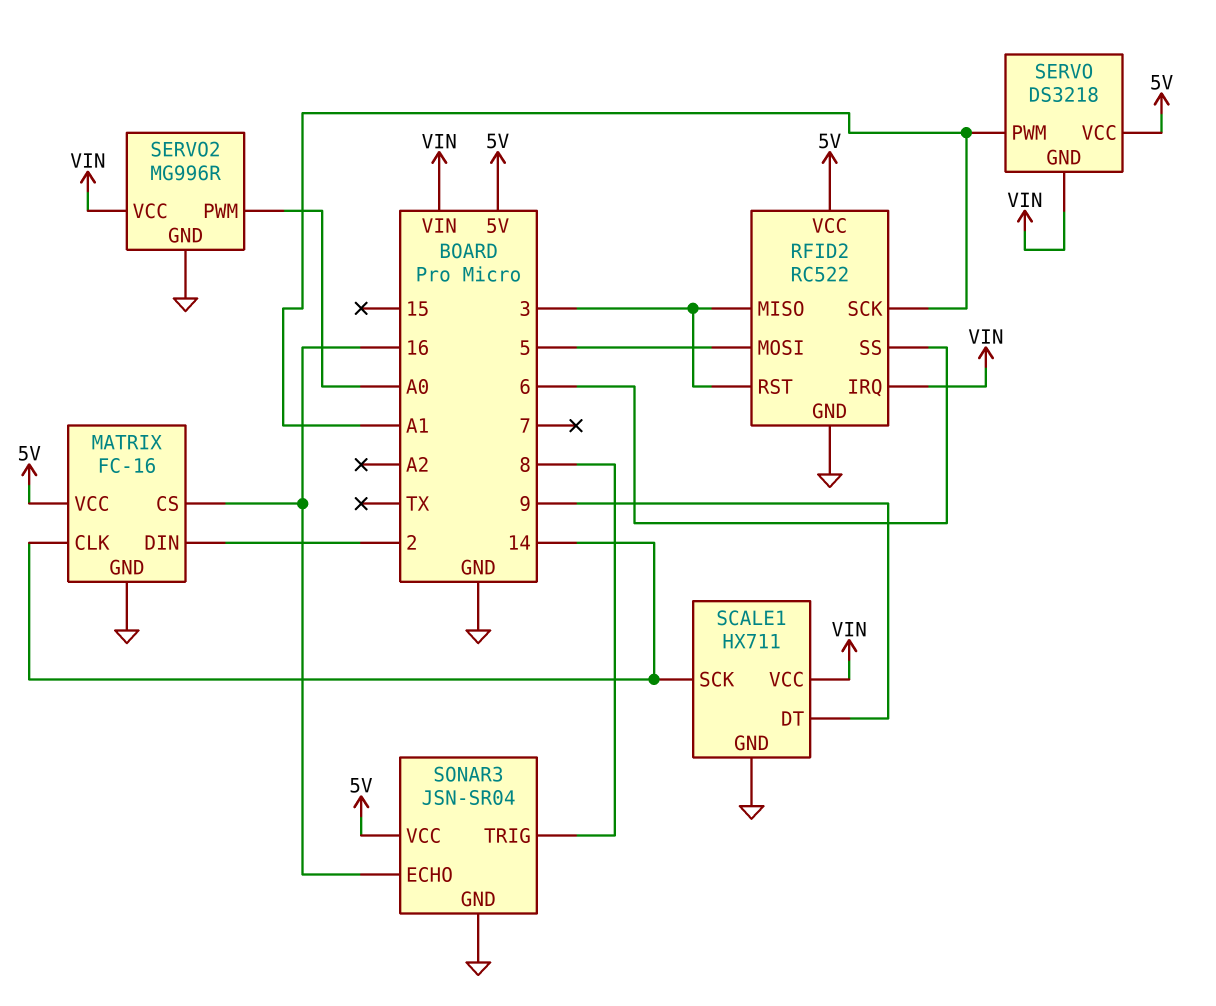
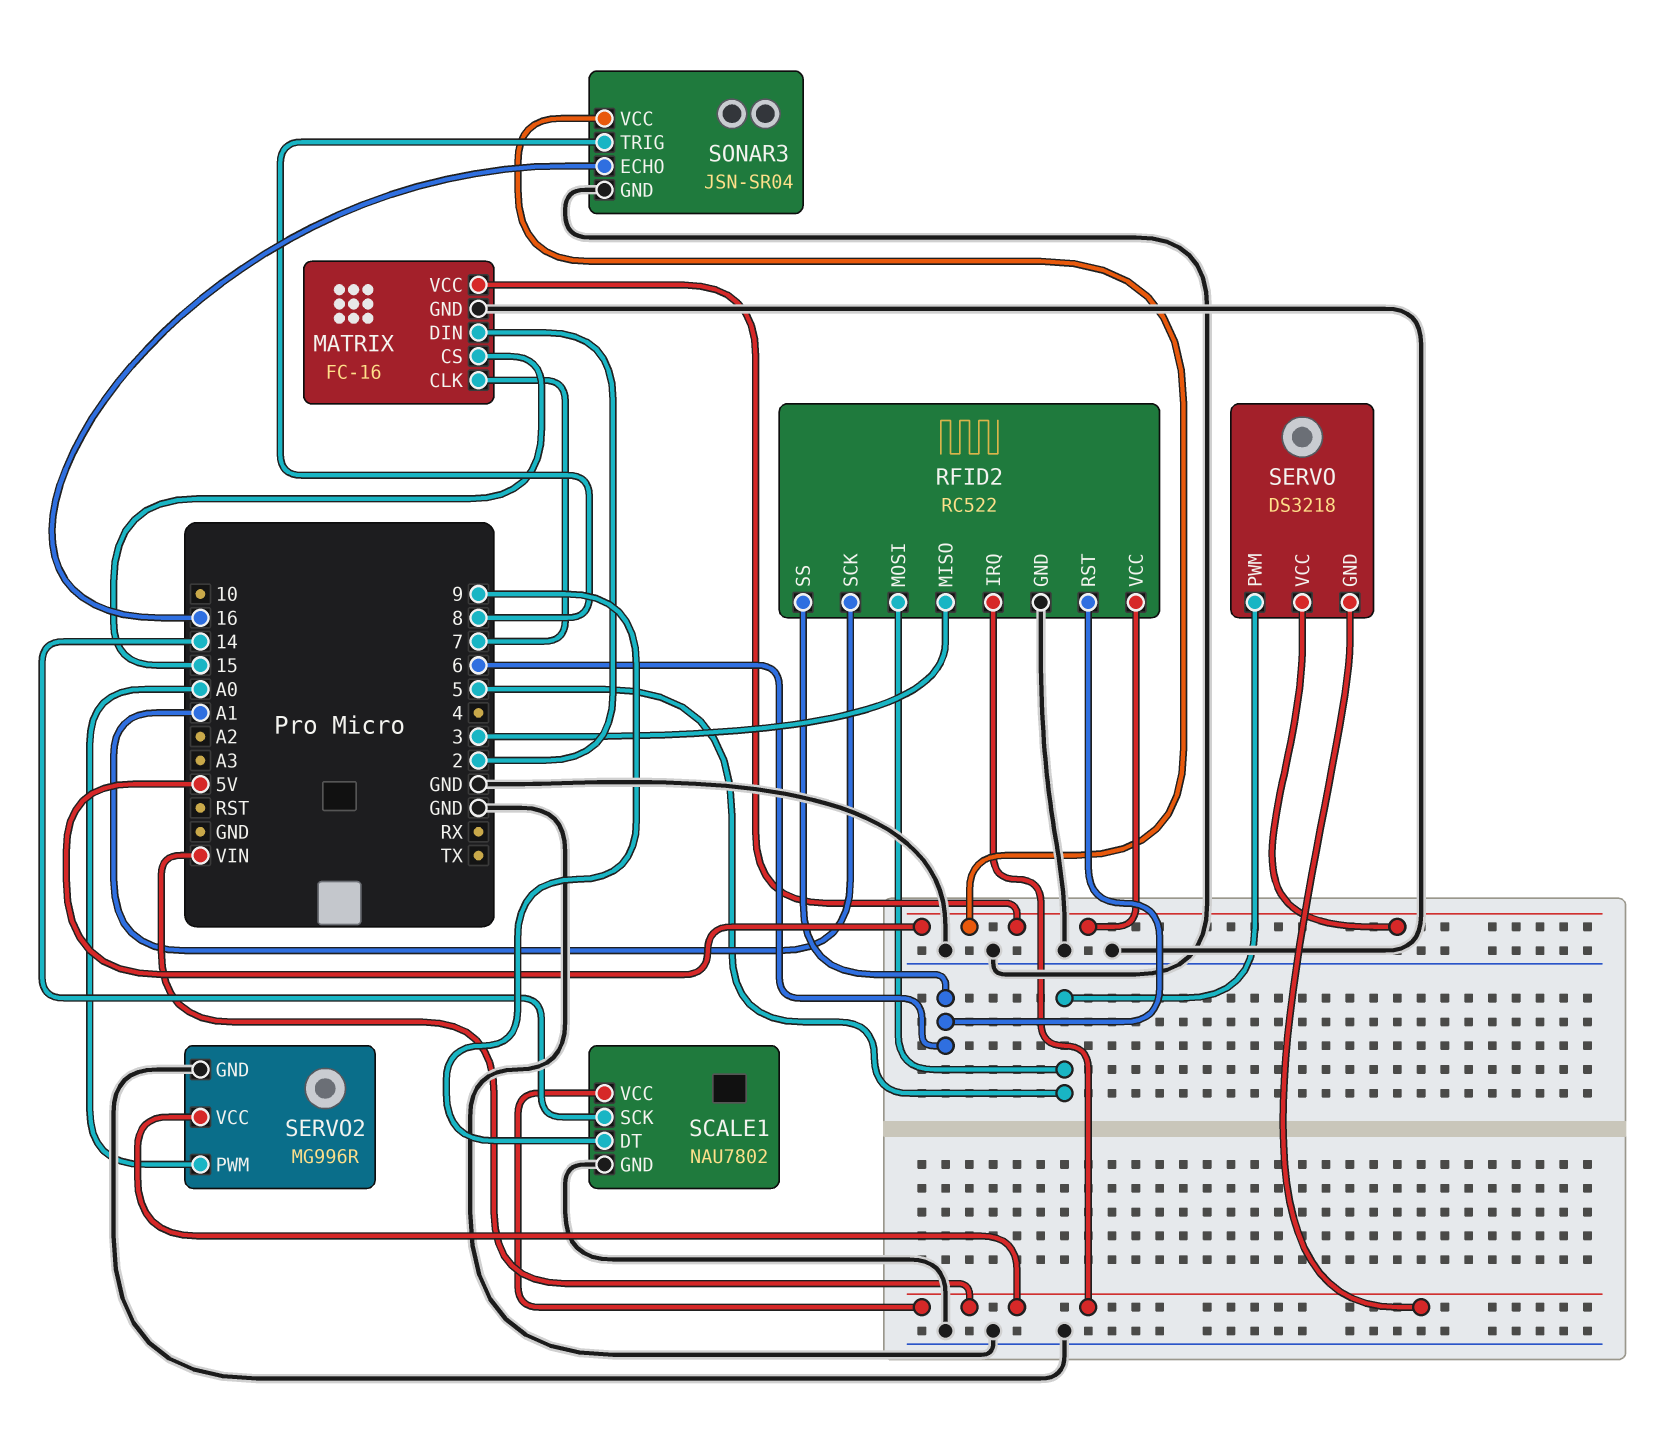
MATRIX pin CLK: 14 -> 7
MATRIX pin CS: 16 -> 15
RFID2 pin RST: 3 -> 6
SCALE1: HX711 -> NAU7802
SERVO pin PWM: A1 -> 5

